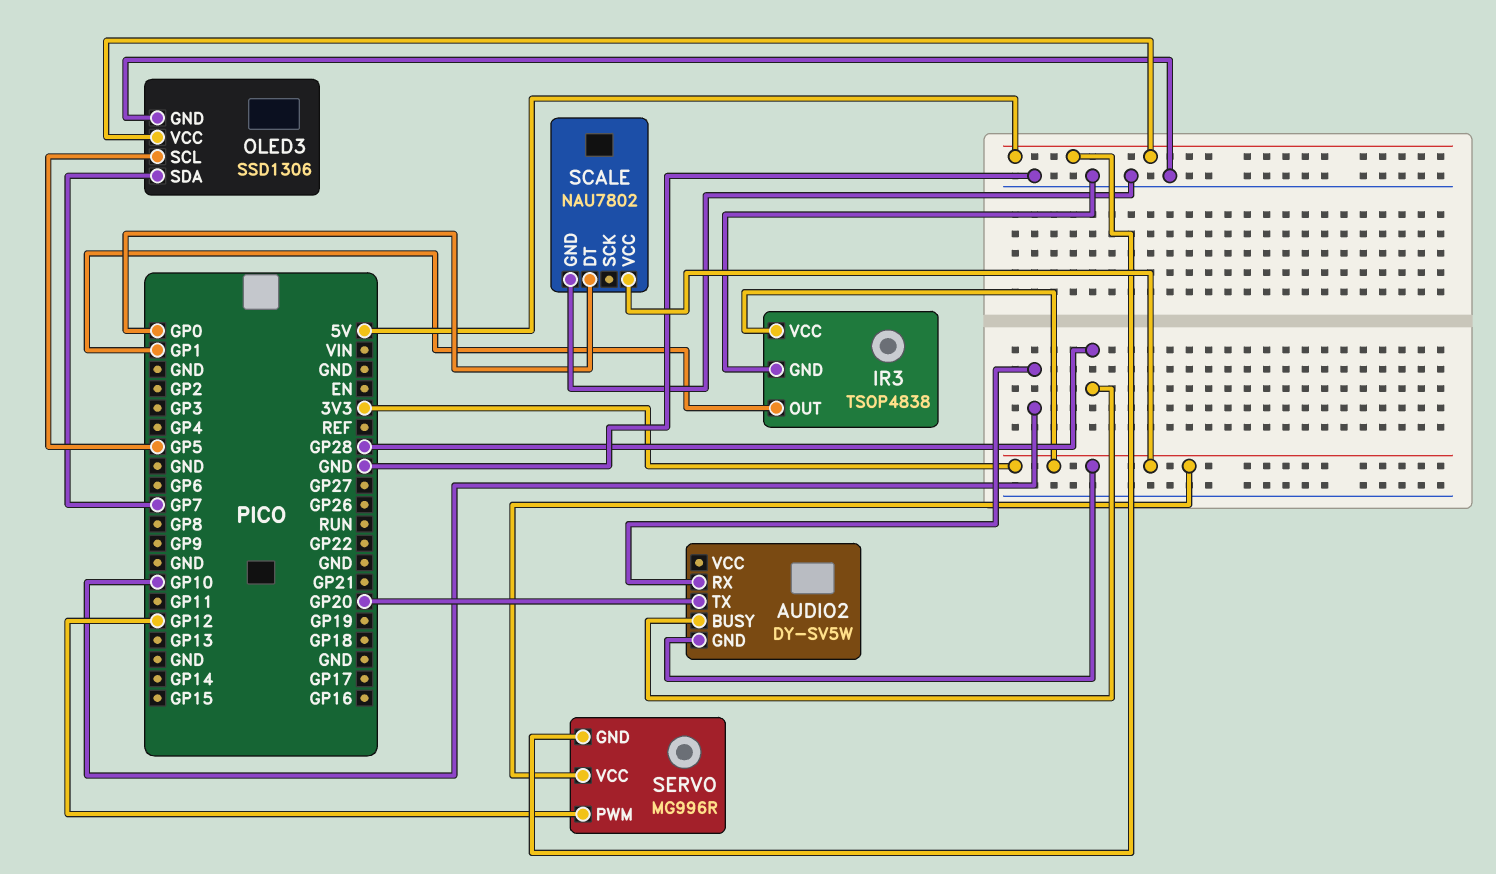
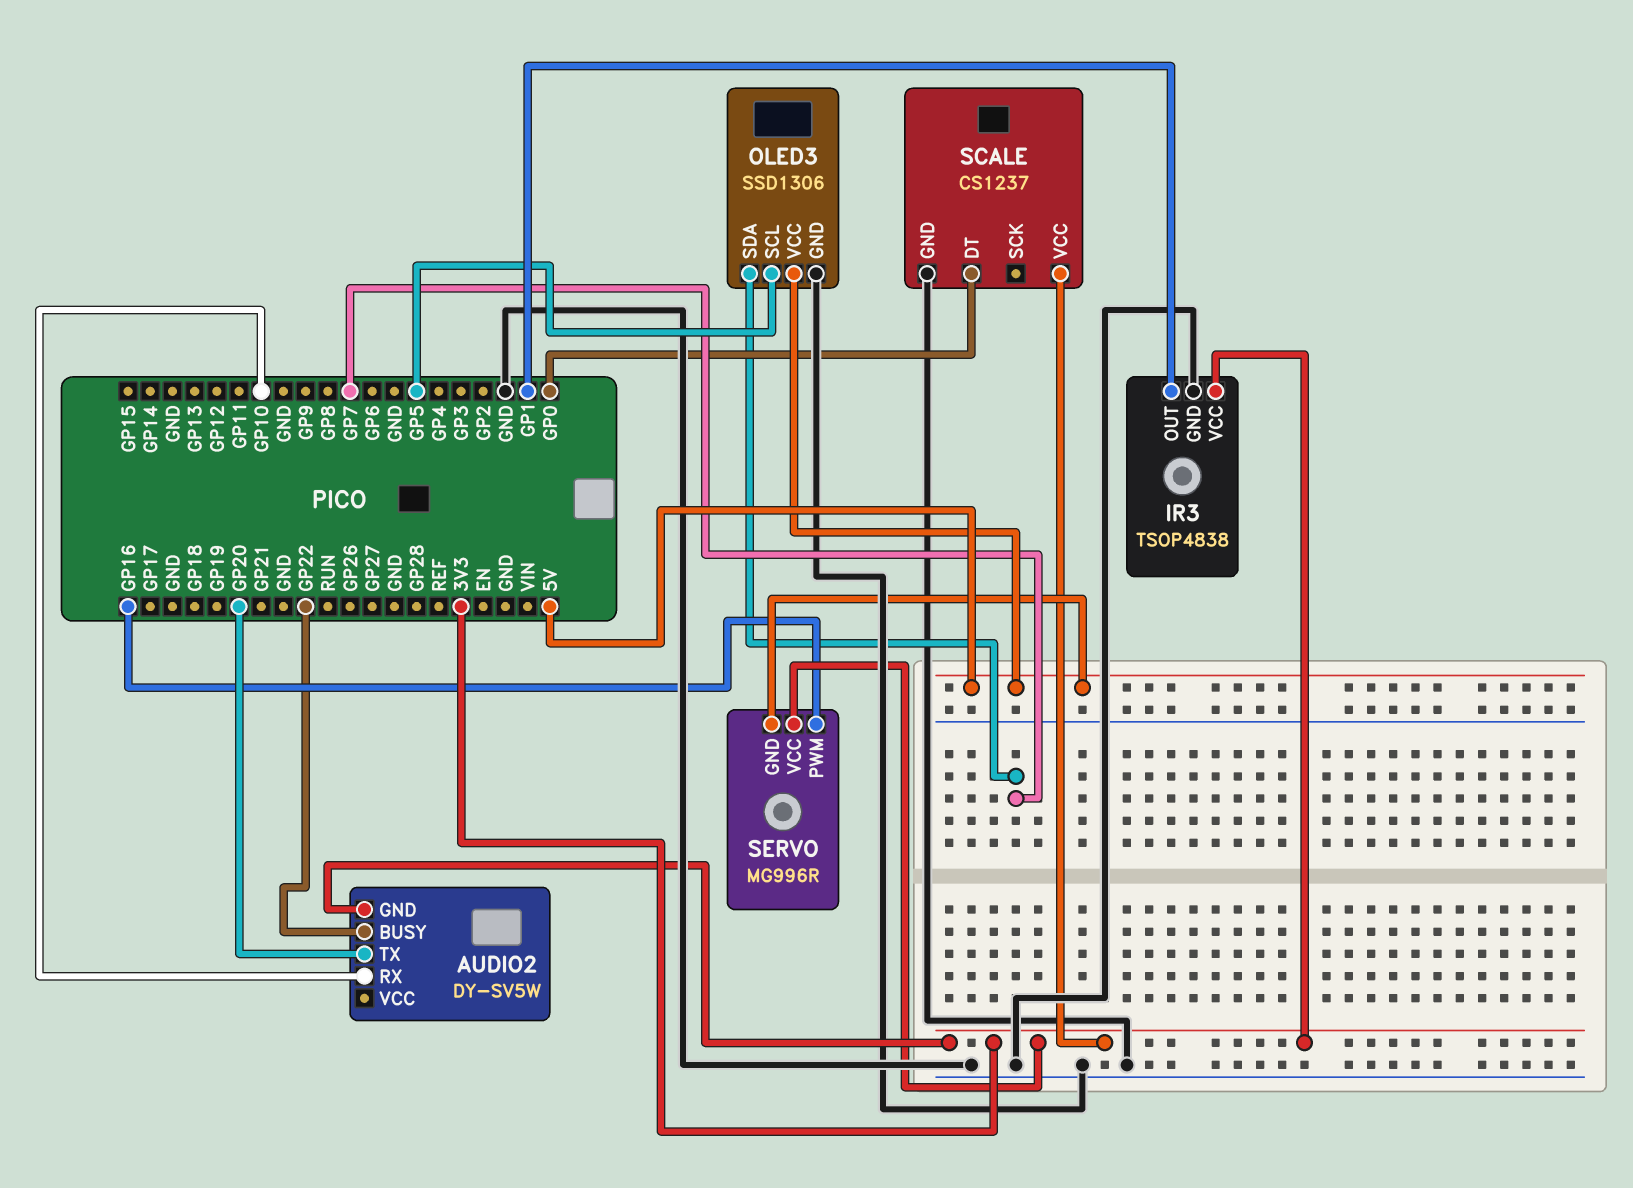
AUDIO2 pin BUSY: GP28 -> GP22
SCALE: NAU7802 -> CS1237
SERVO pin PWM: GP12 -> GP16

